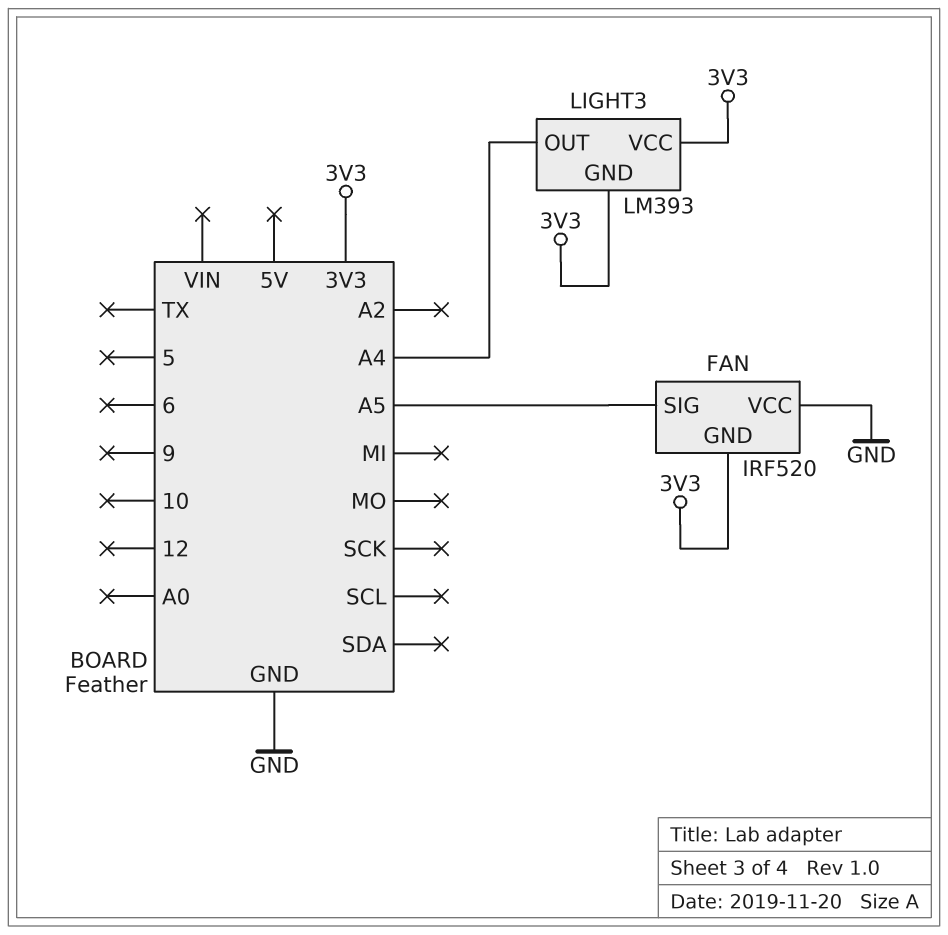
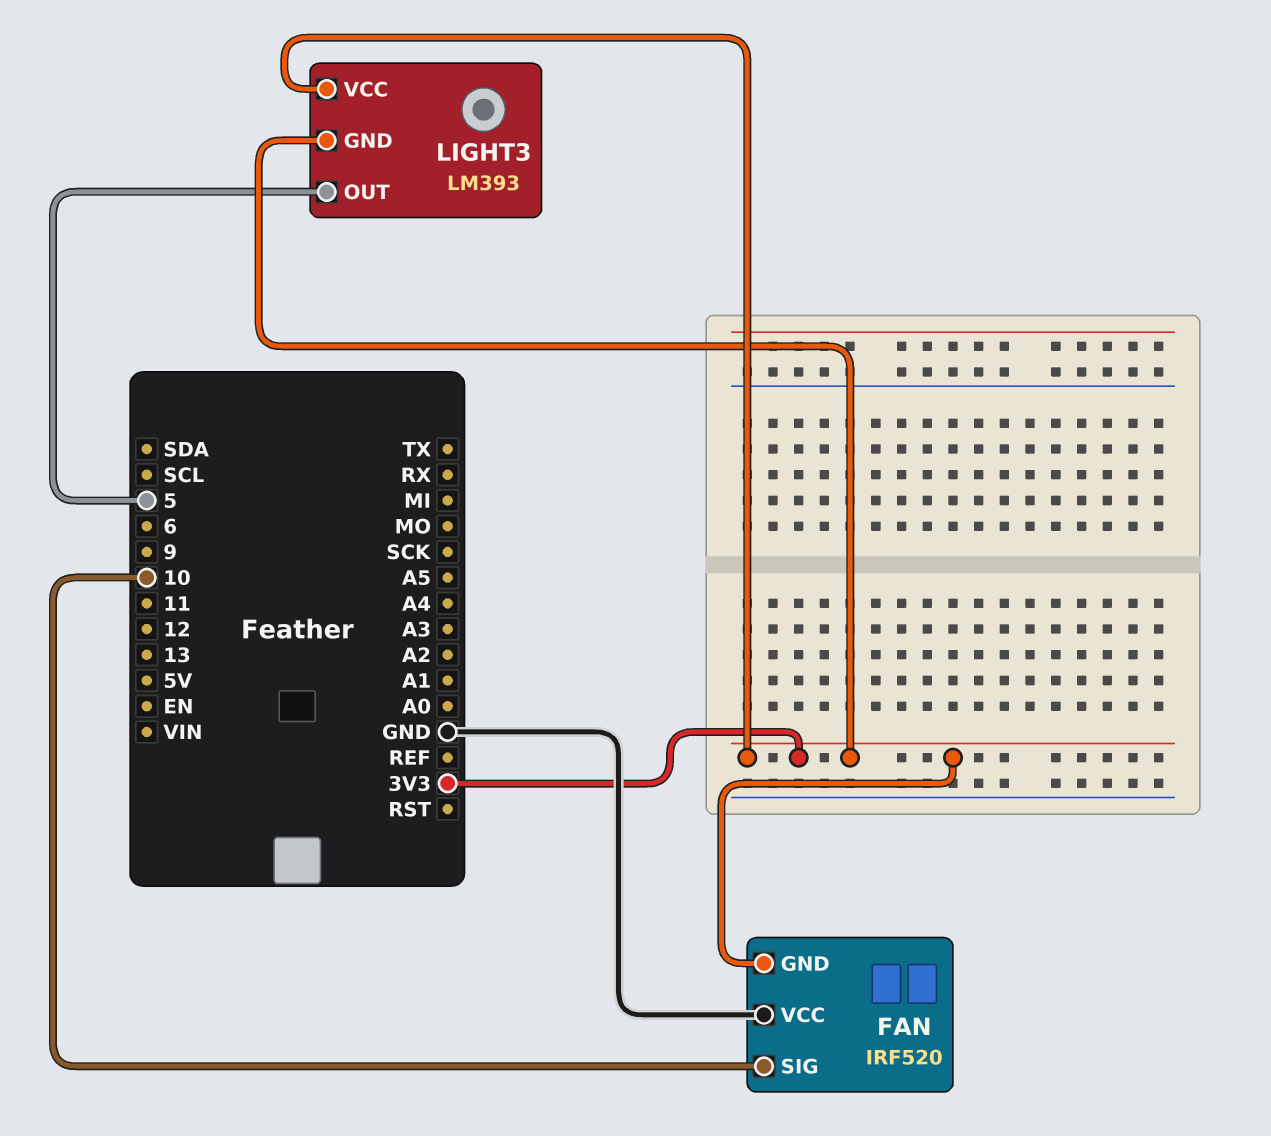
FAN pin SIG: A5 -> 10
LIGHT3 pin OUT: A4 -> 5

